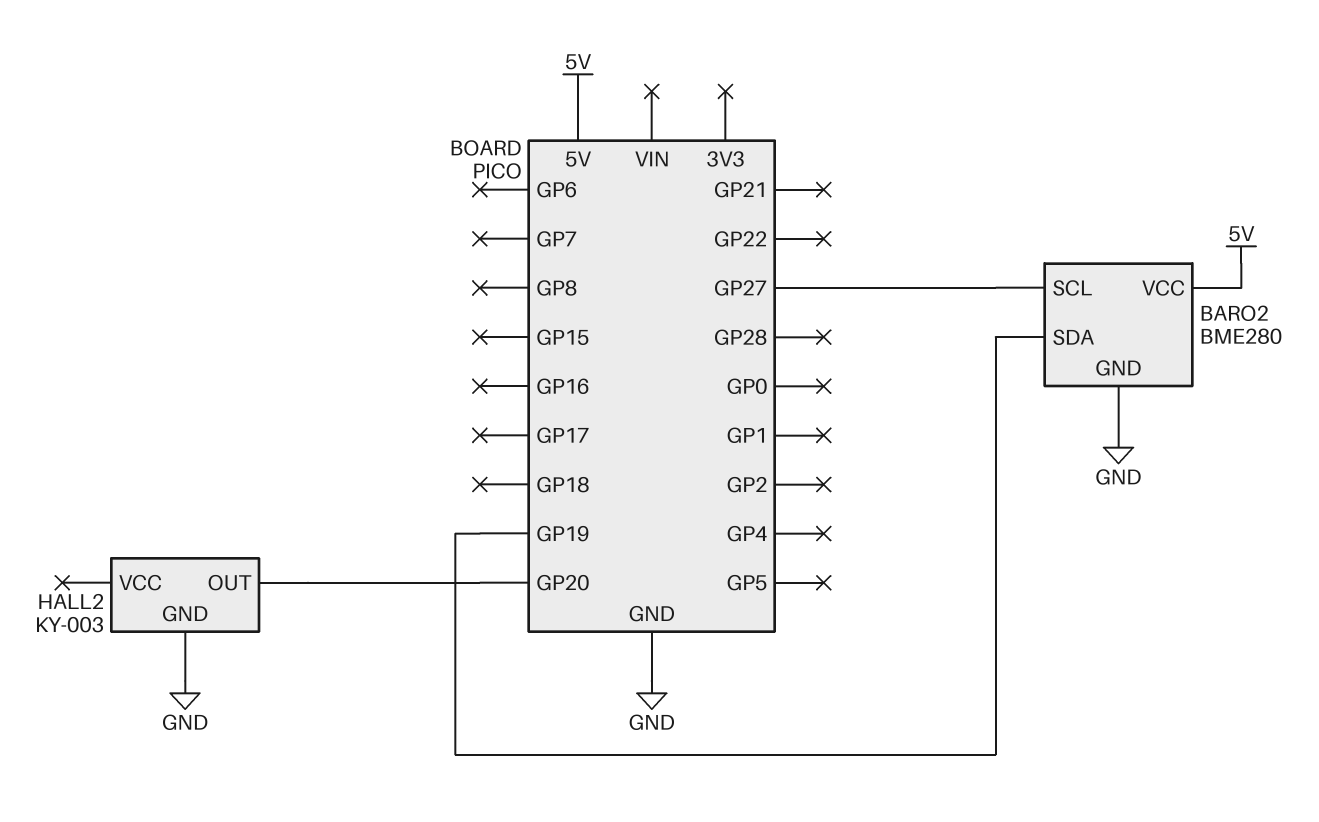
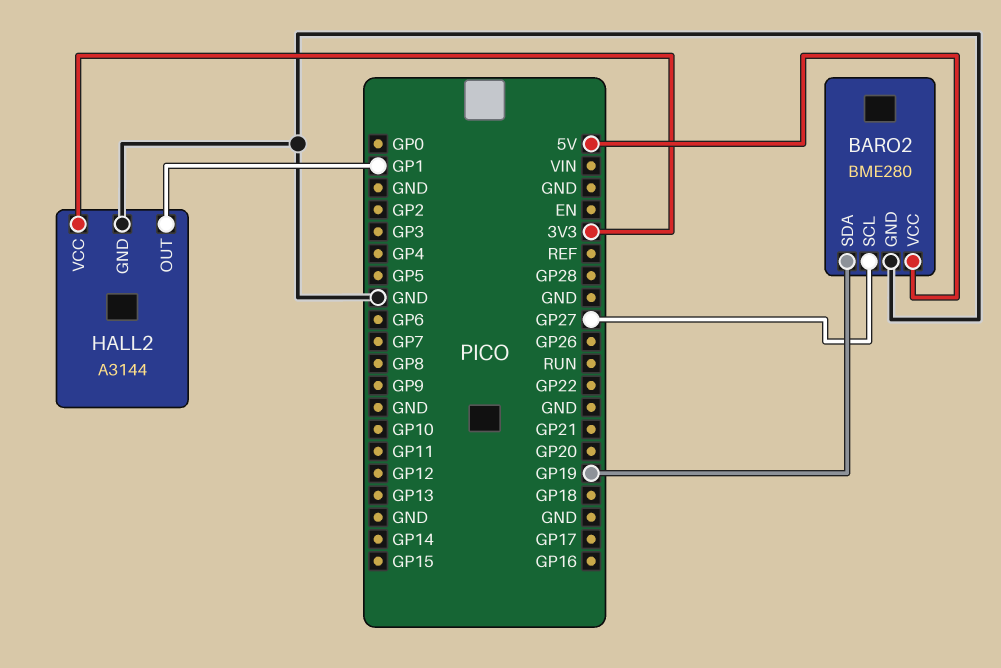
HALL2: KY-003 -> A3144
HALL2 pin OUT: GP20 -> GP1
HALL2 pin VCC: none -> 3V3

